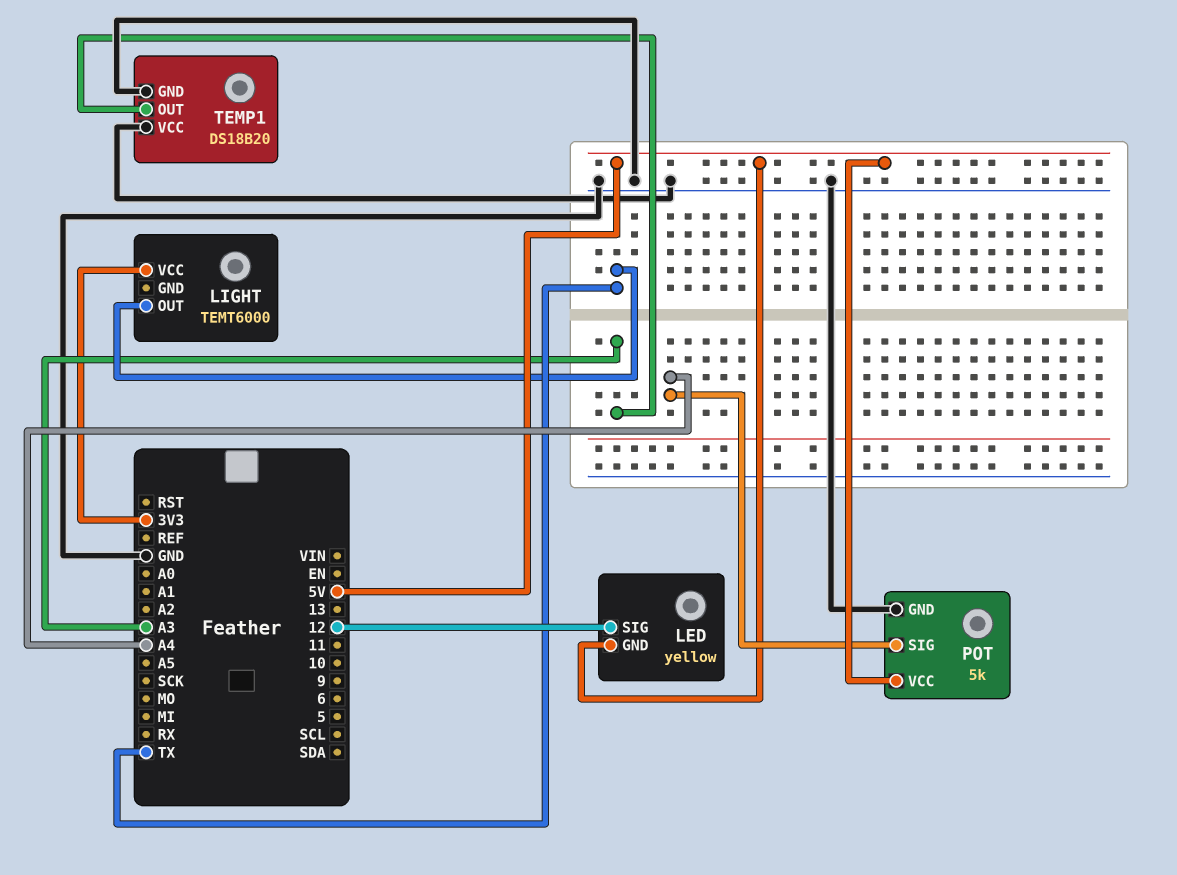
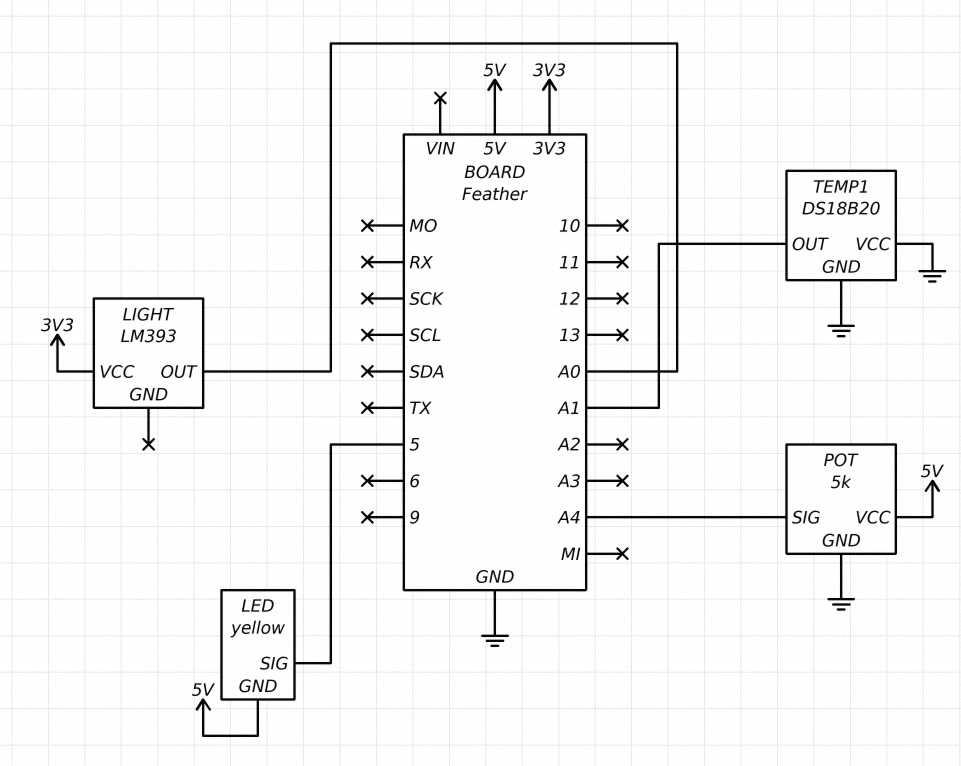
LED pin SIG: 12 -> 5
LIGHT: TEMT6000 -> LM393
LIGHT pin OUT: TX -> A0
TEMP1 pin OUT: A3 -> A1

